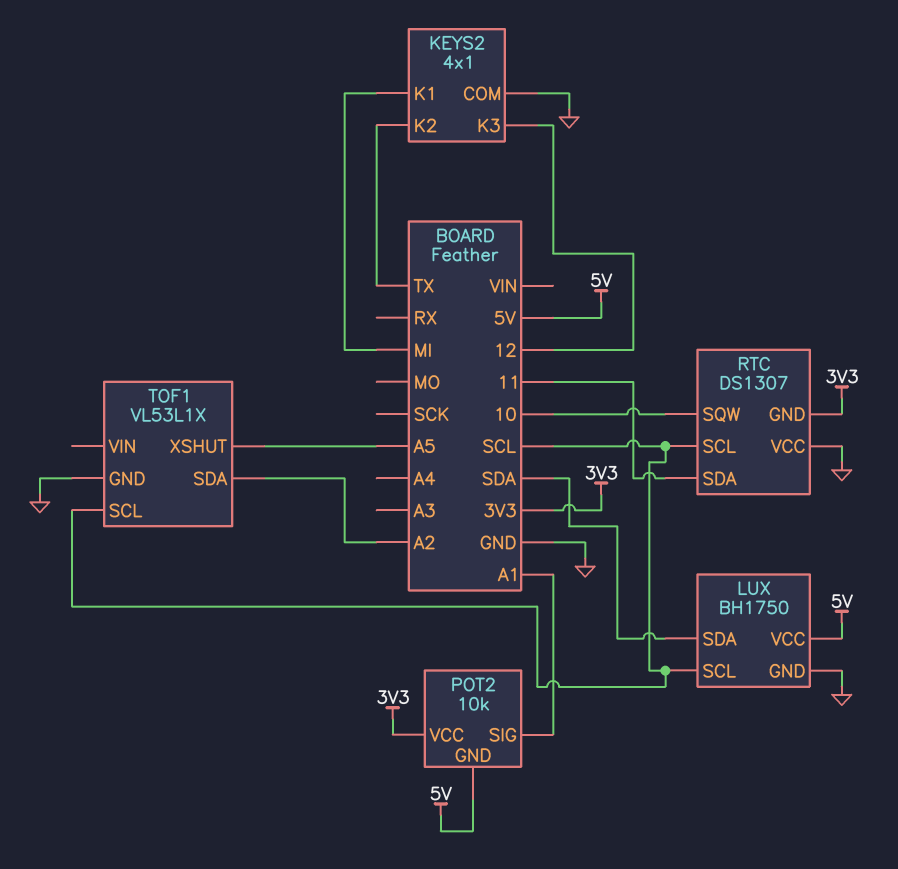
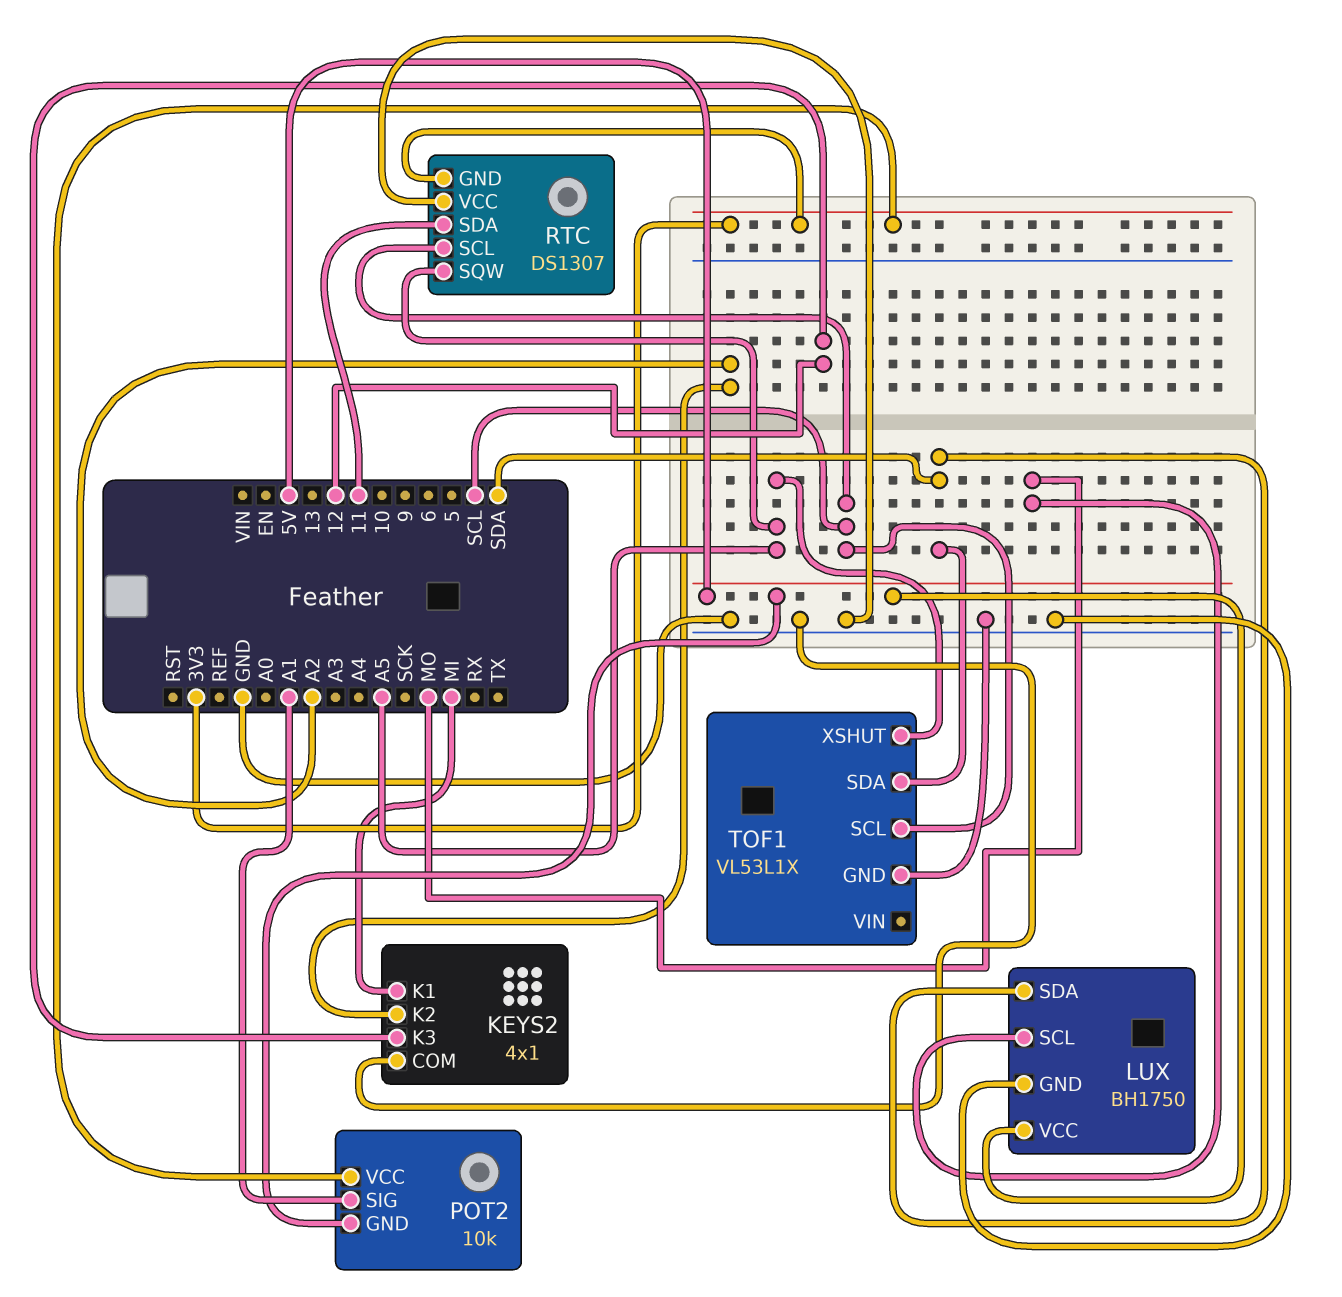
KEYS2 pin K2: TX -> A2
LUX pin SCL: SCL -> MO
RTC pin SQW: 10 -> A5
TOF1 pin SDA: A2 -> SDA

